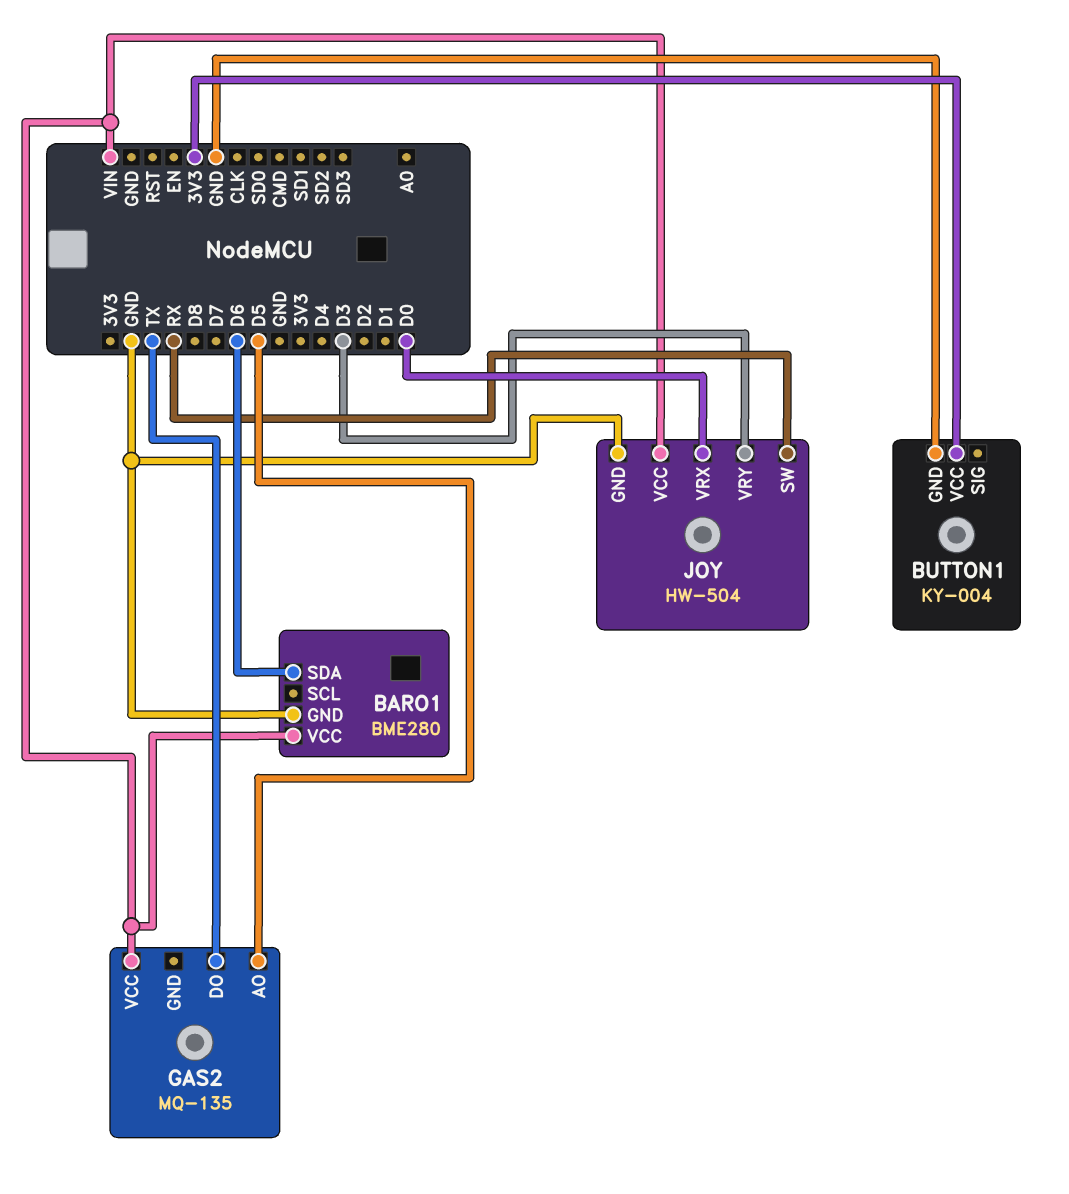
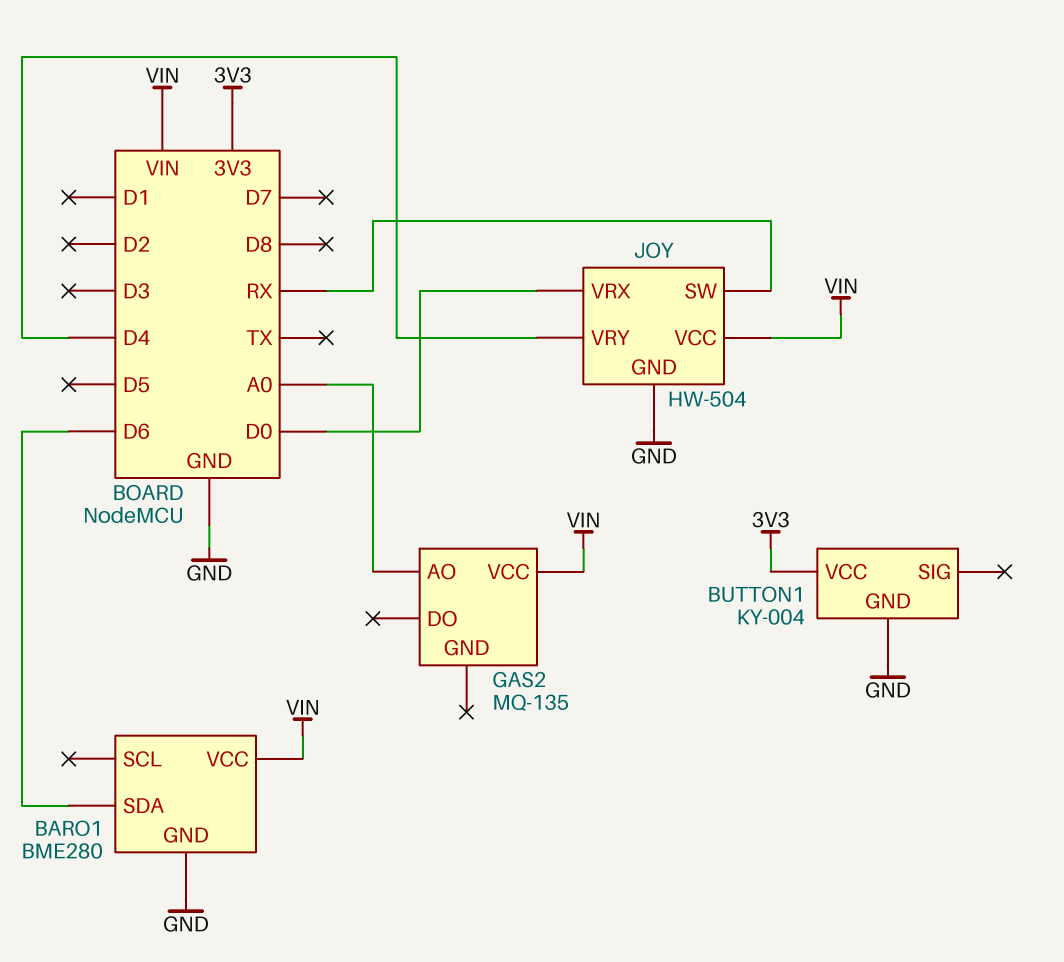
GAS2 pin AO: D5 -> A0
GAS2 pin DO: TX -> none
JOY pin VRY: D3 -> D4

